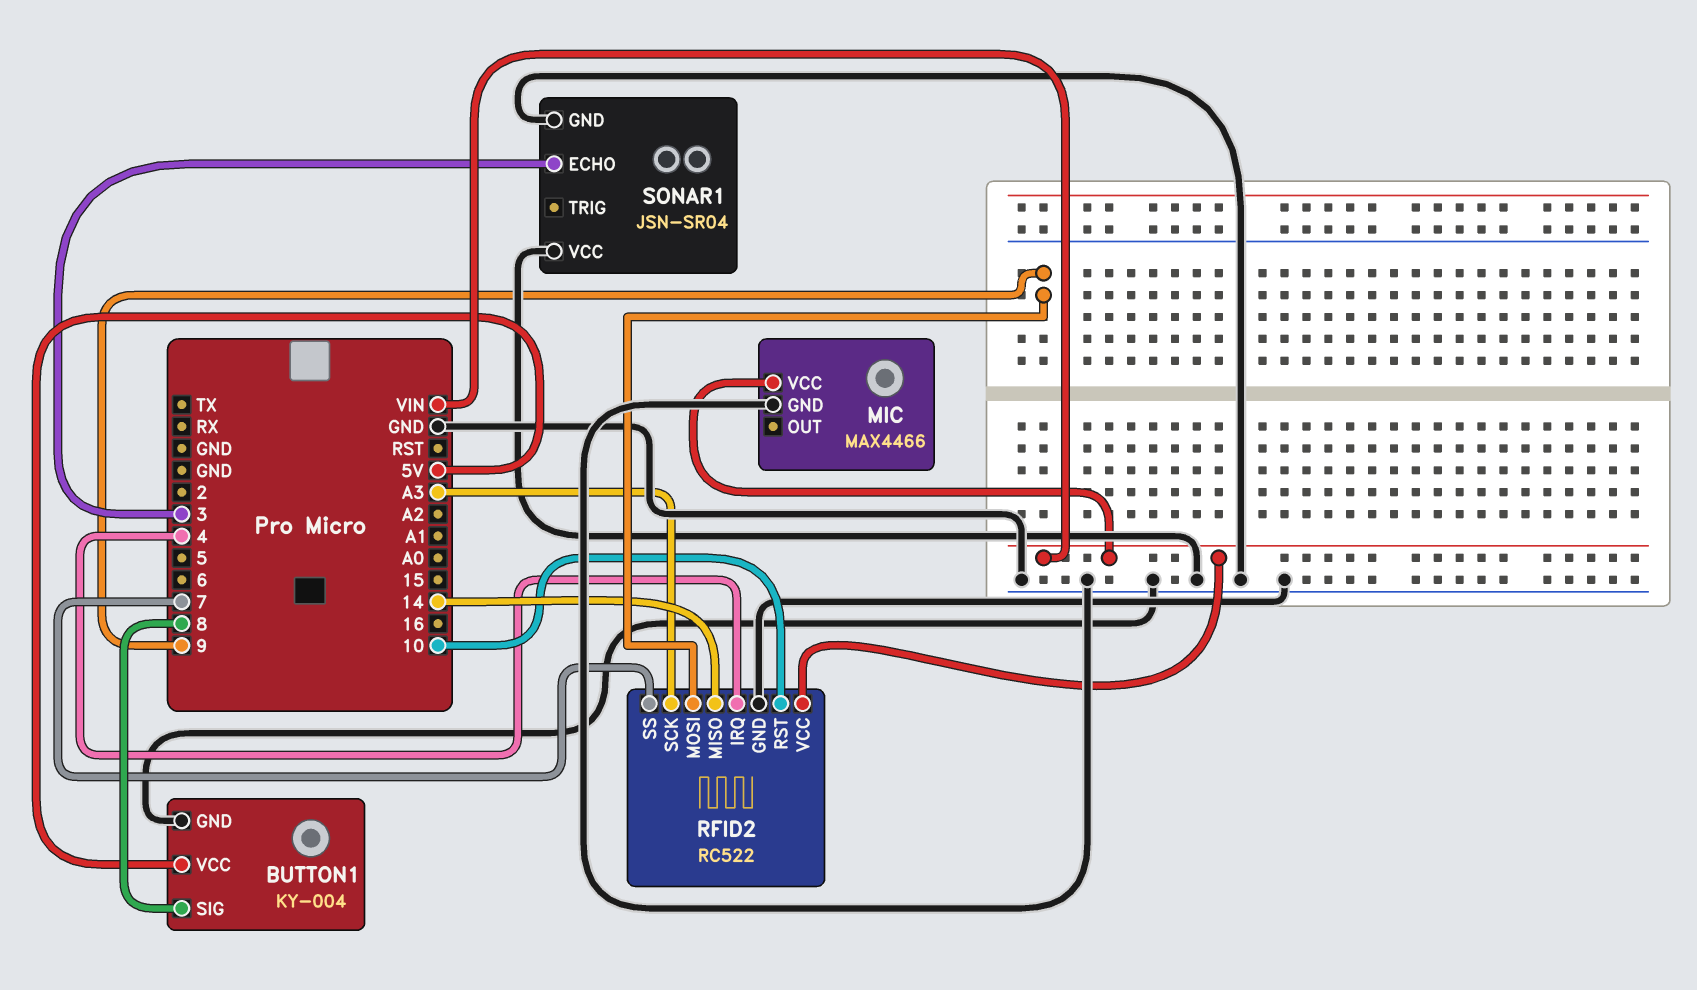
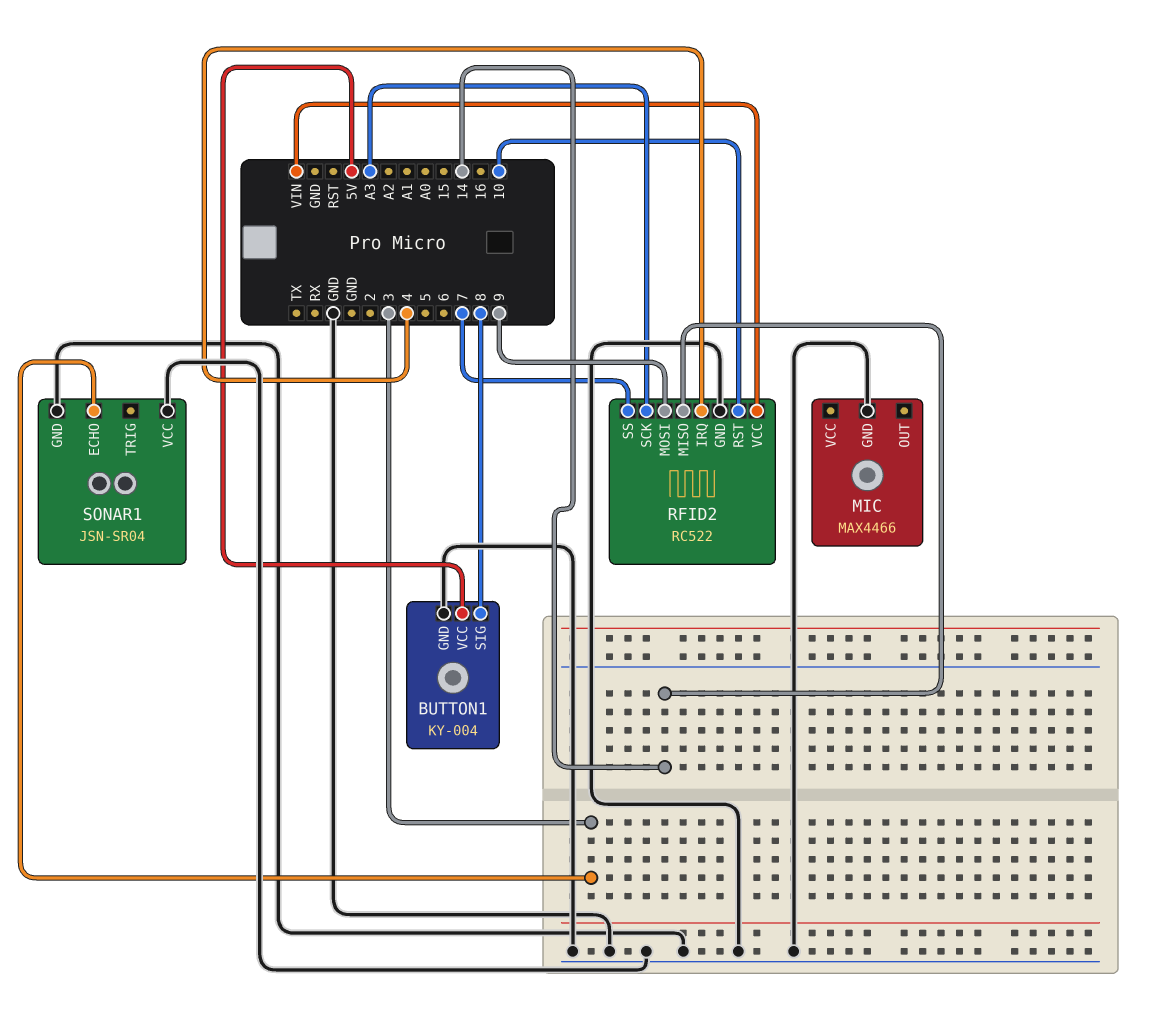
MIC pin VCC: VIN -> none

